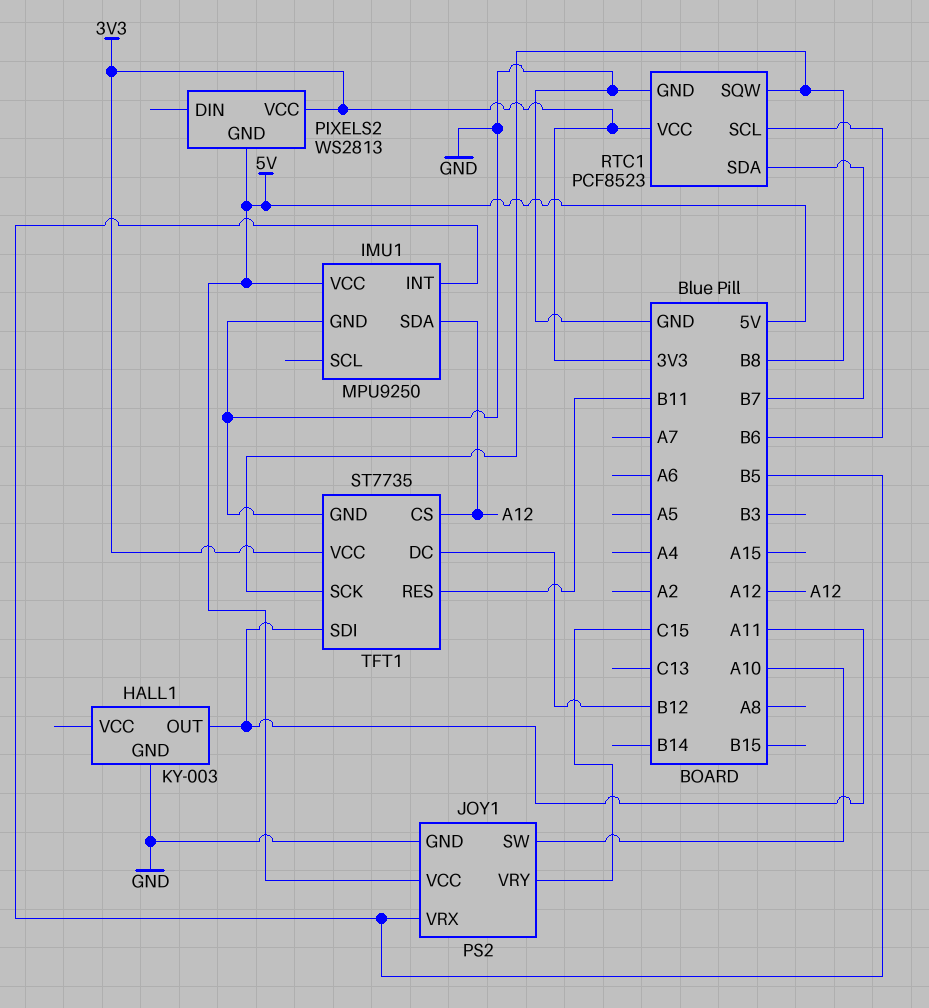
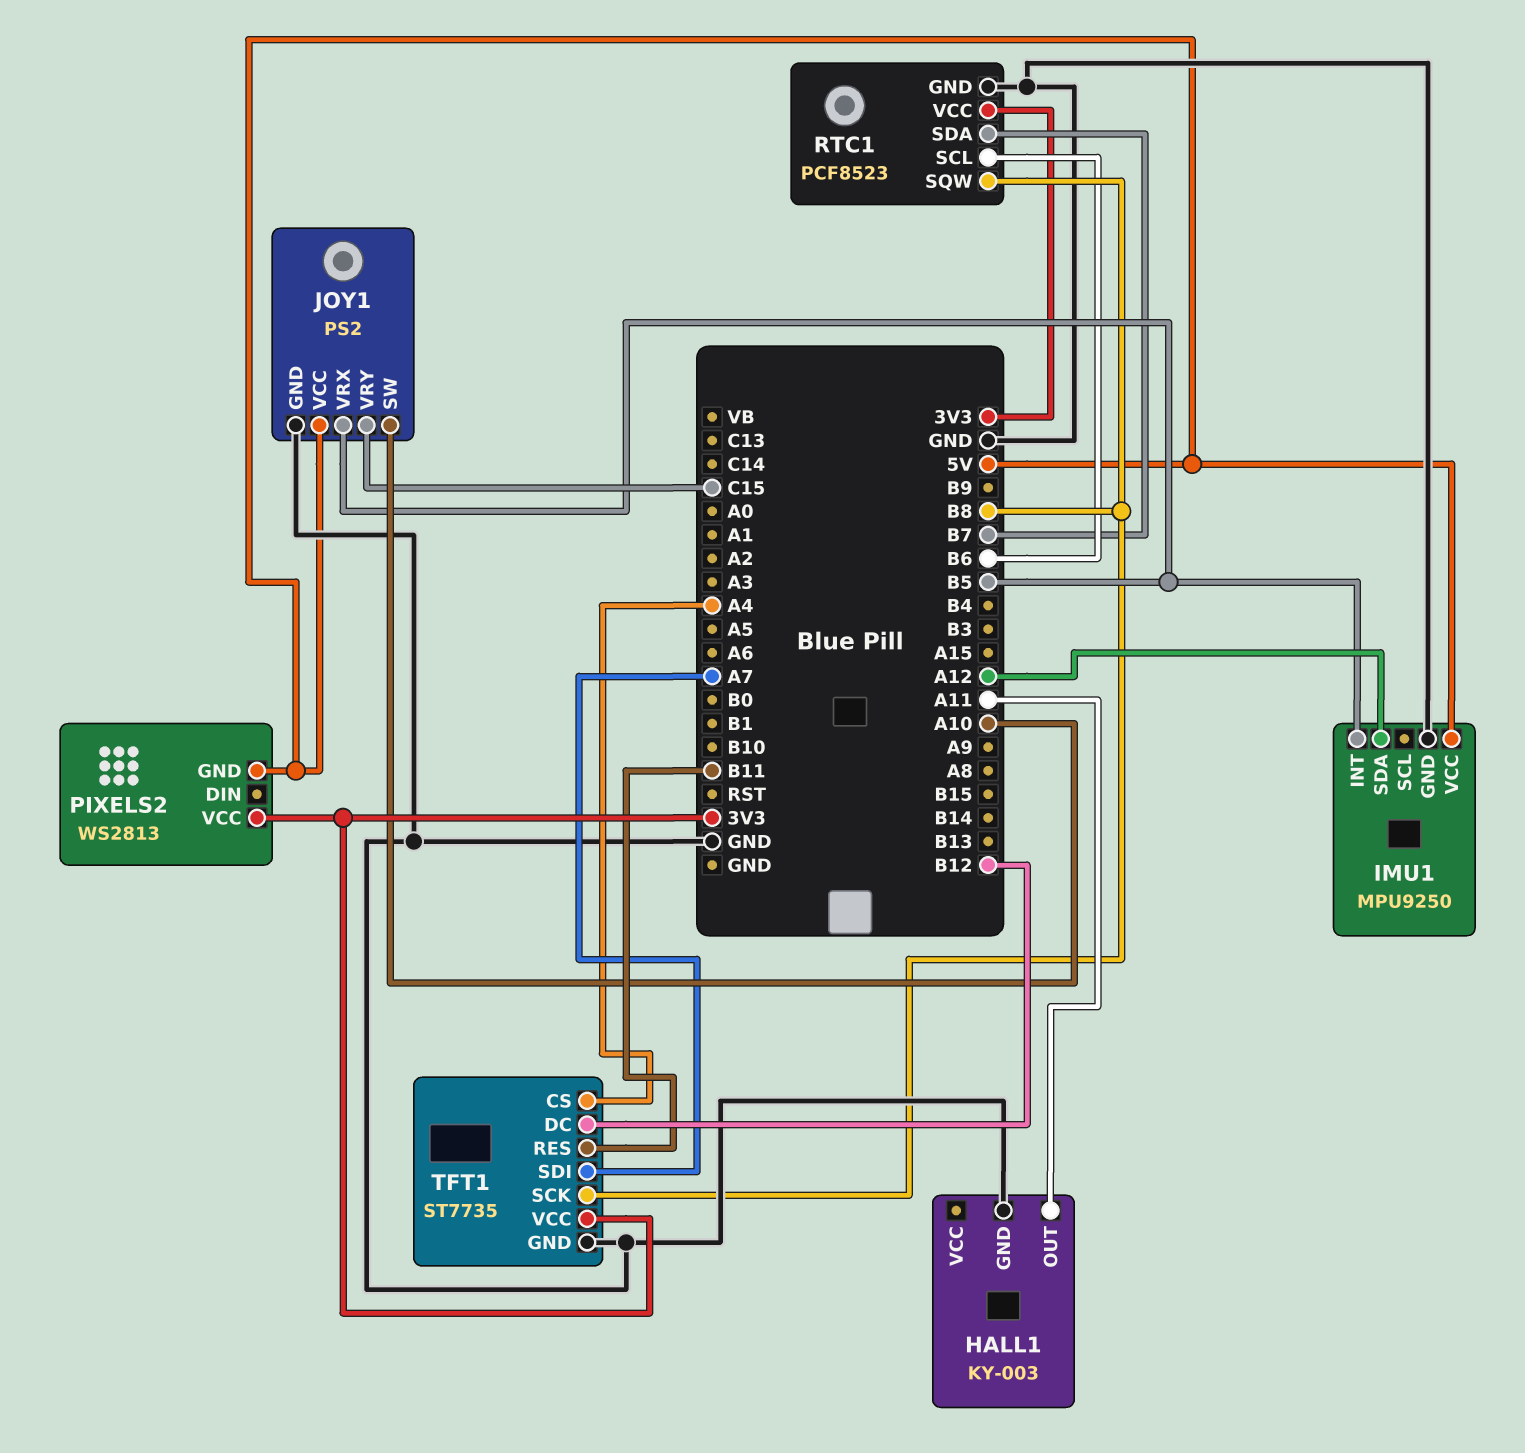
TFT1 pin CS: A12 -> A4
TFT1 pin SDI: A11 -> A7

